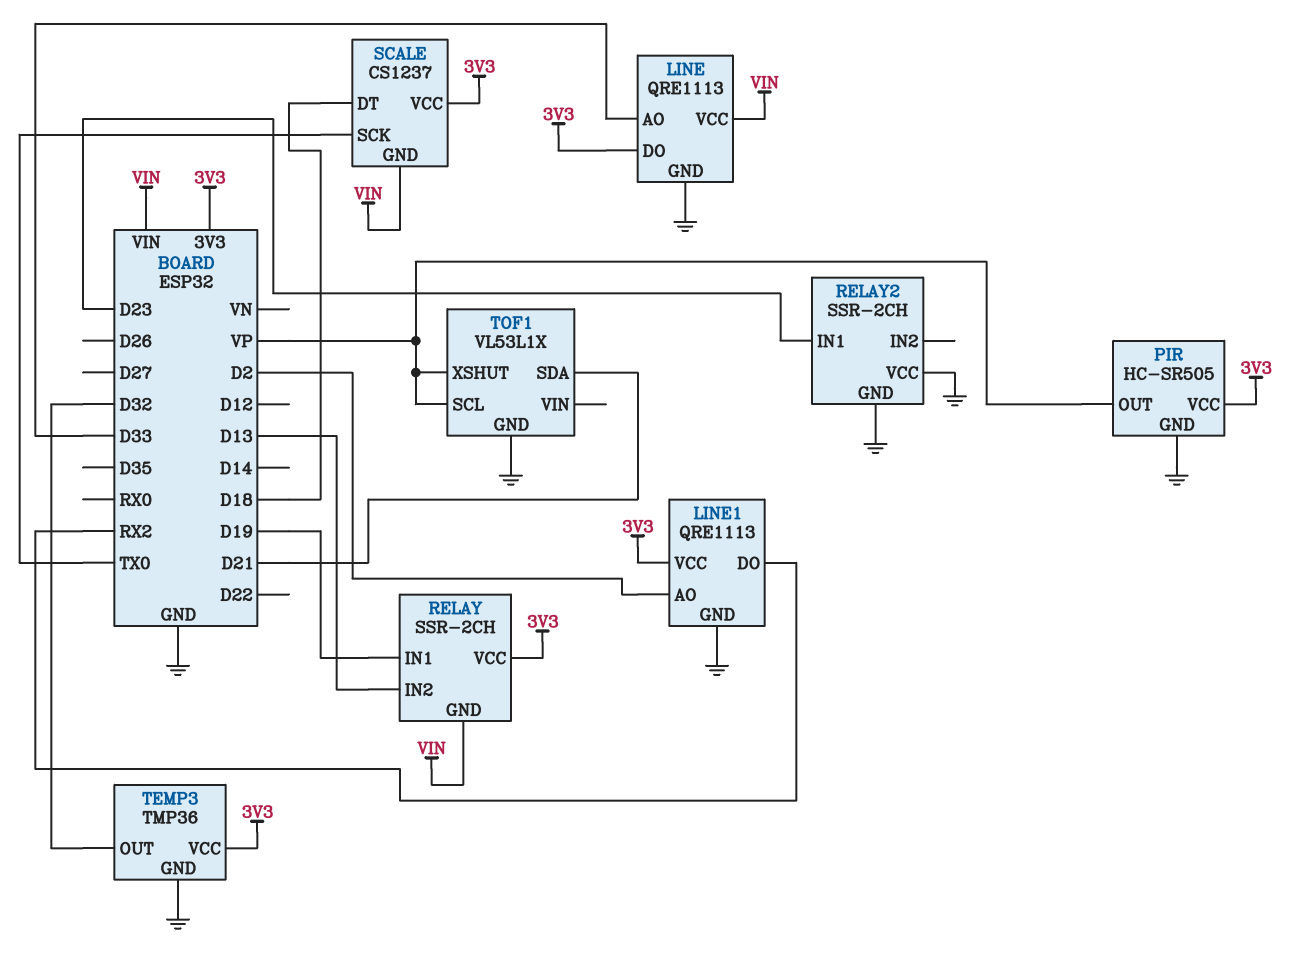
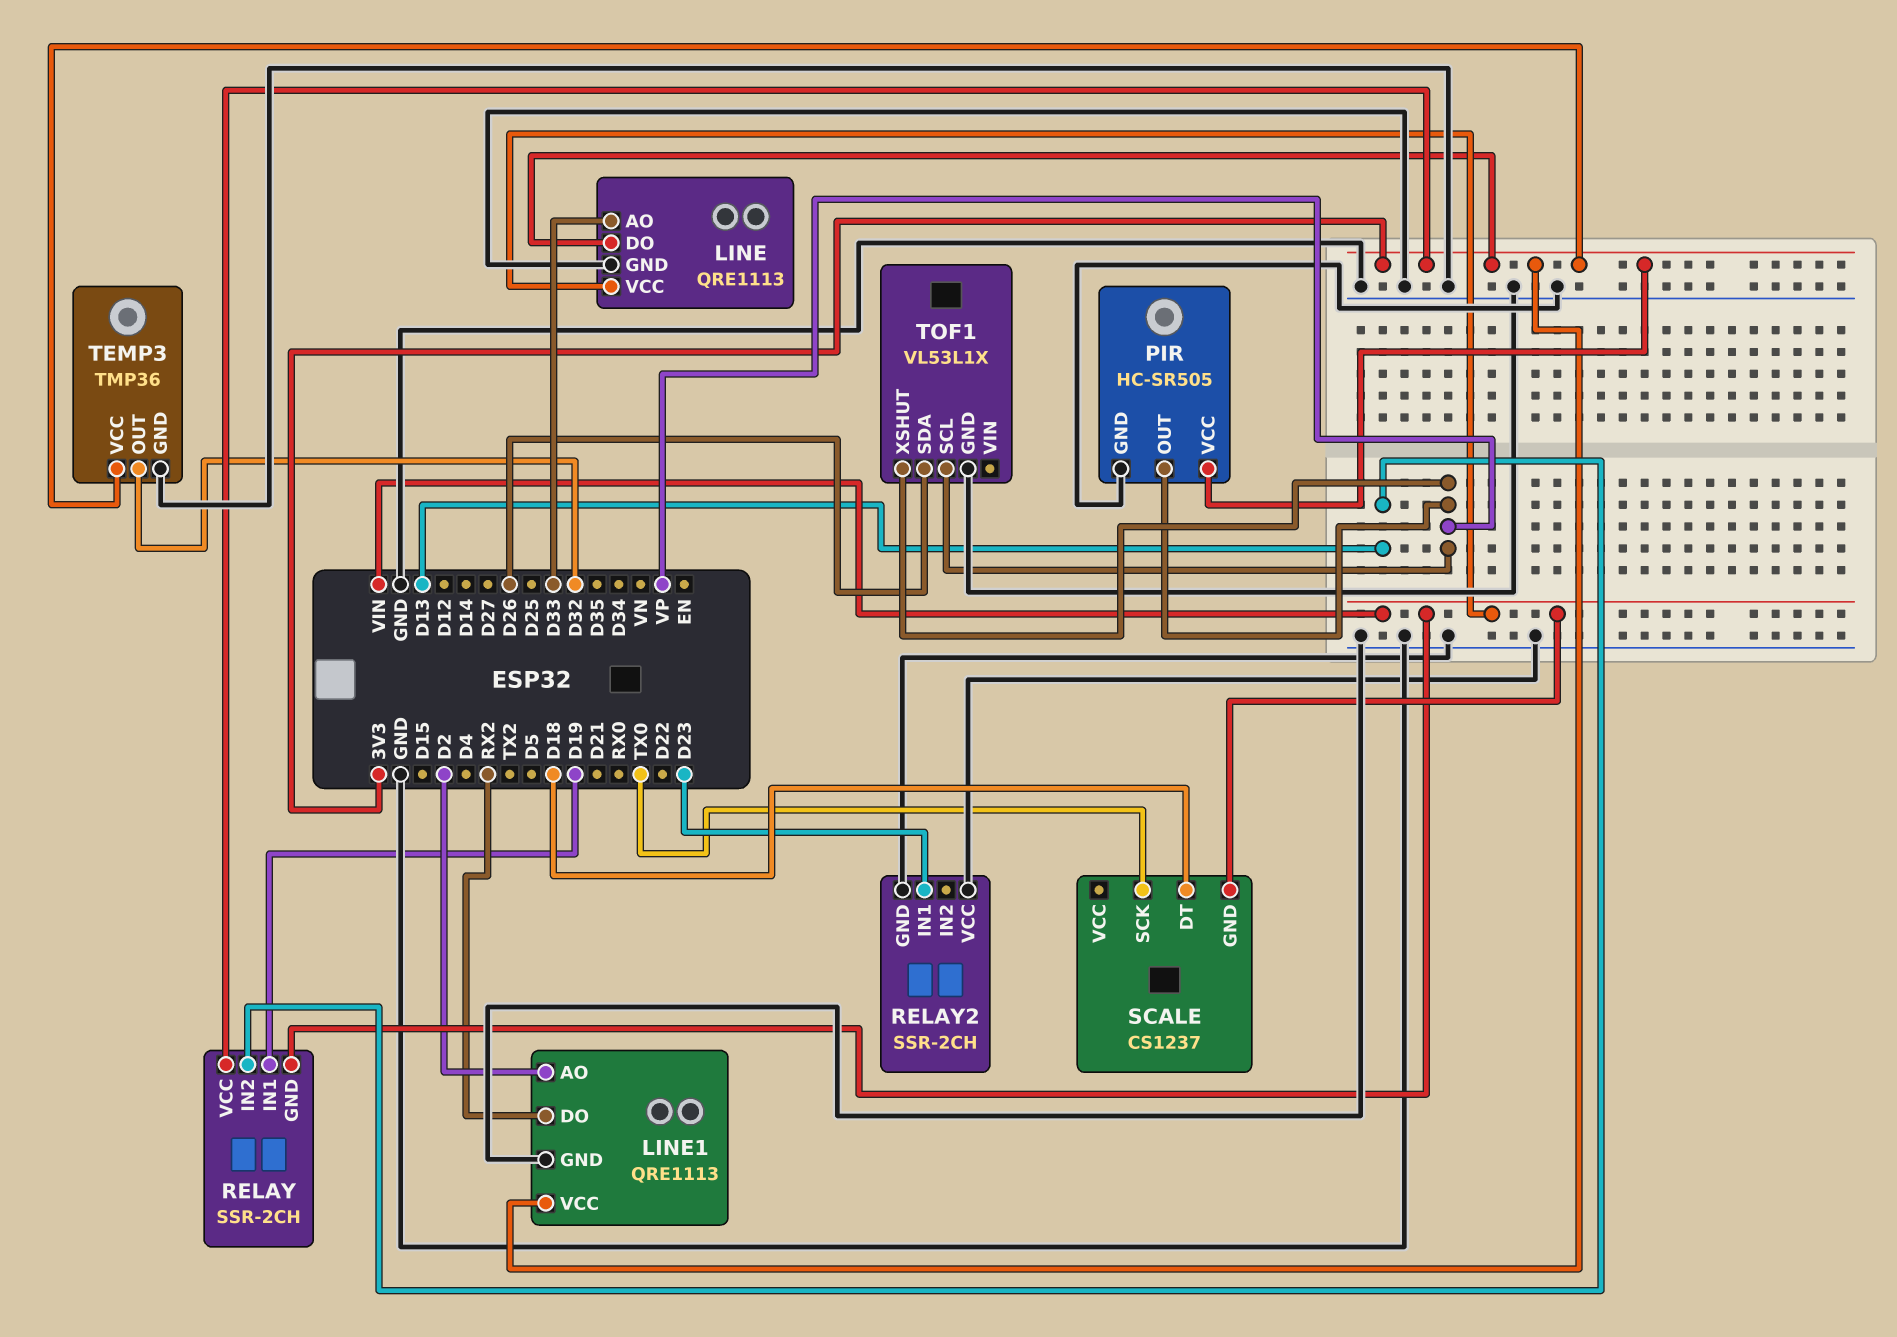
SCALE pin VCC: 3V3 -> none
TOF1 pin SDA: D21 -> D26

